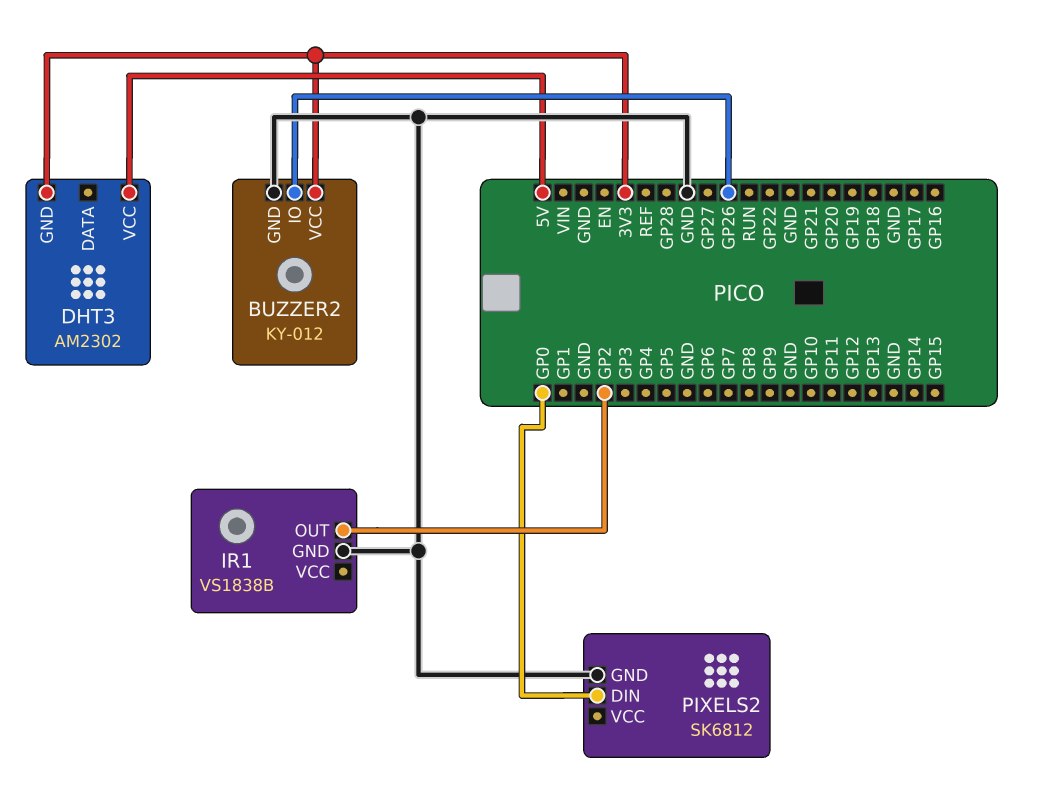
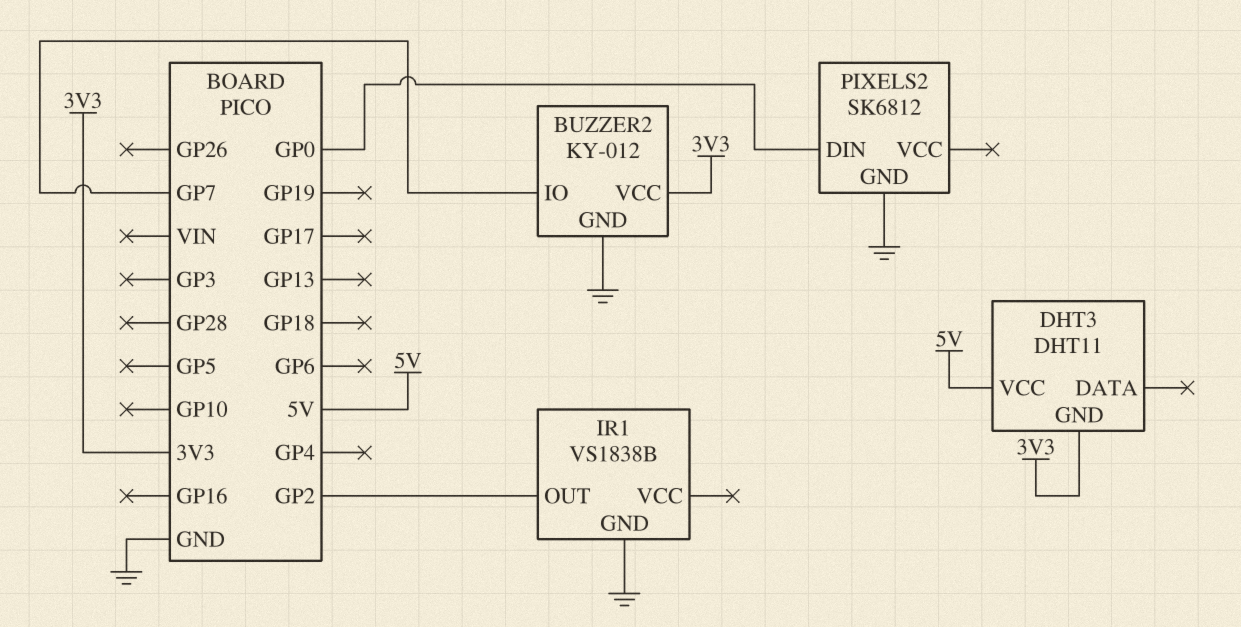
BUZZER2 pin IO: GP26 -> GP7
DHT3: AM2302 -> DHT11

